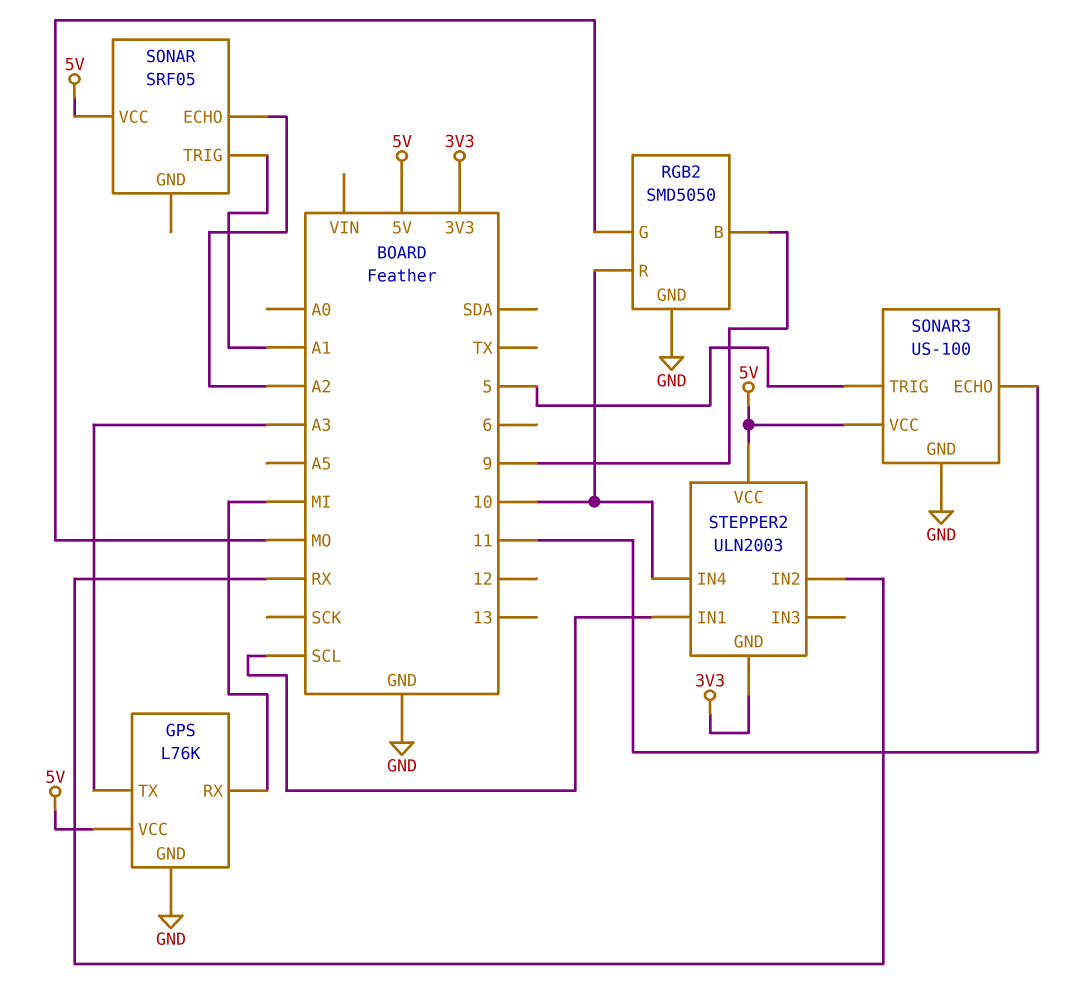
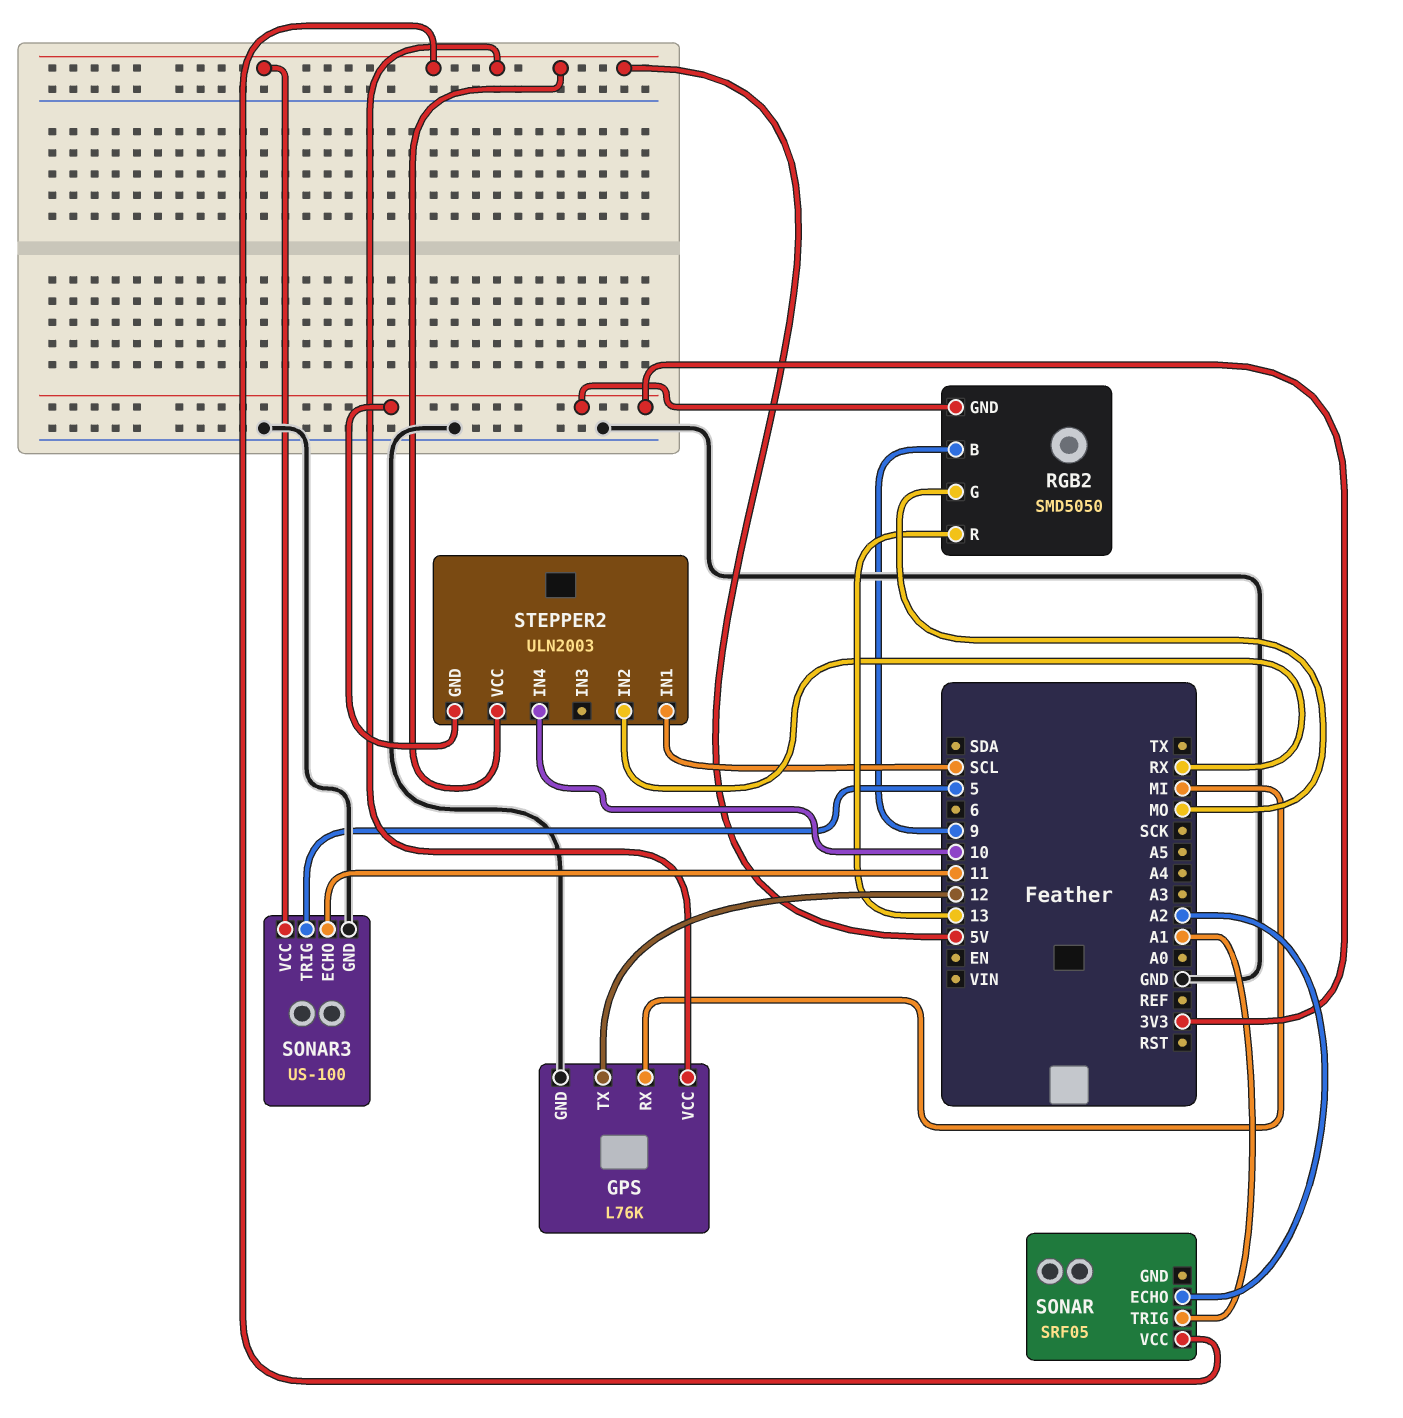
GPS pin TX: A3 -> 12
RGB2 pin GND: GND -> 3V3
RGB2 pin R: 10 -> 13

